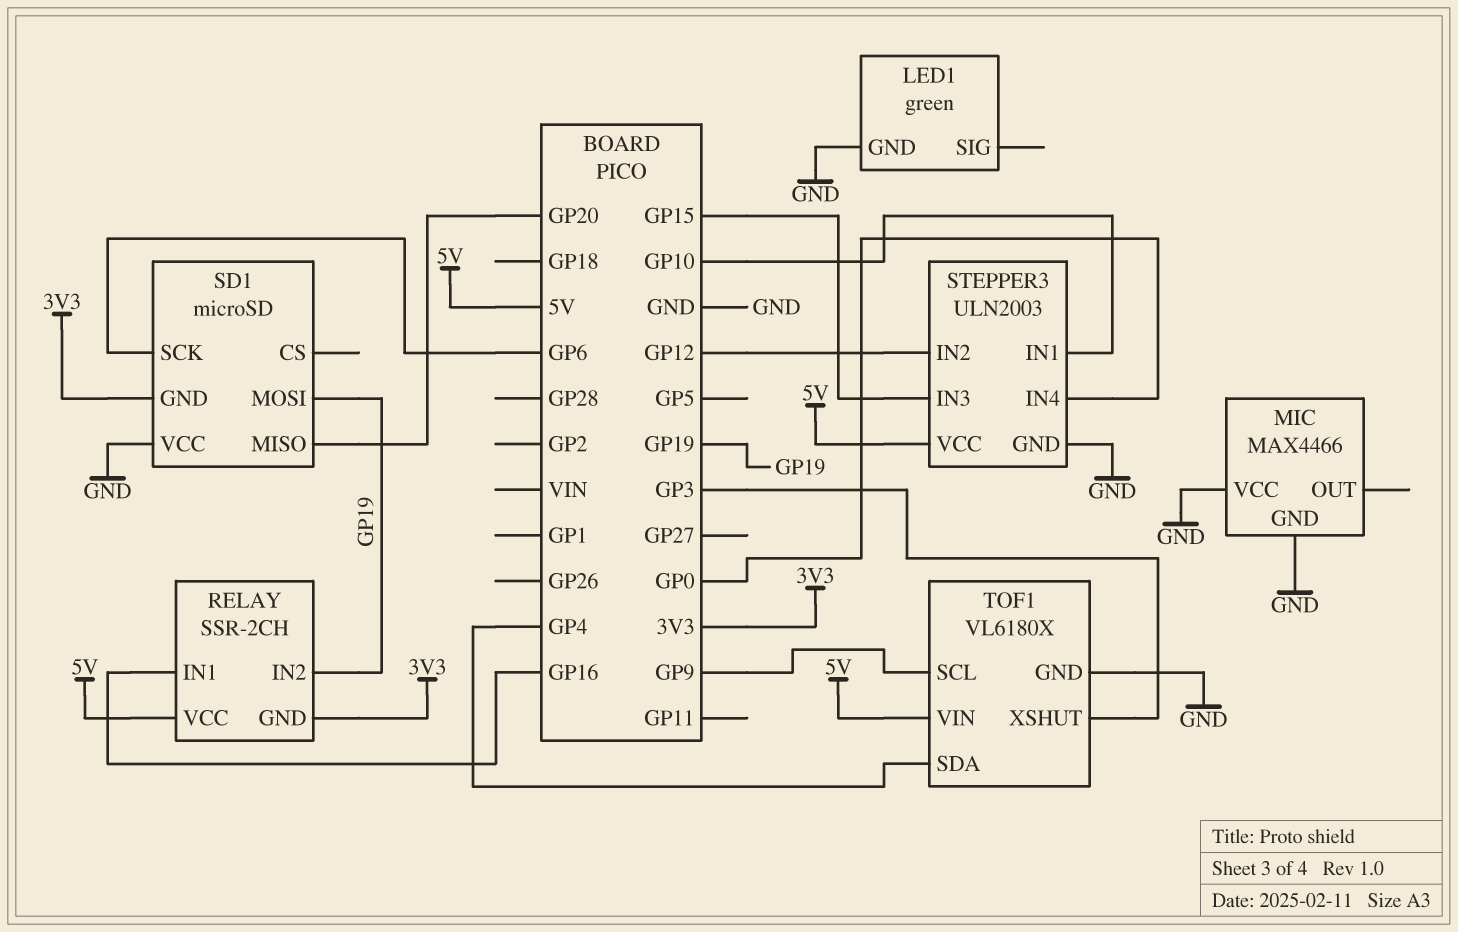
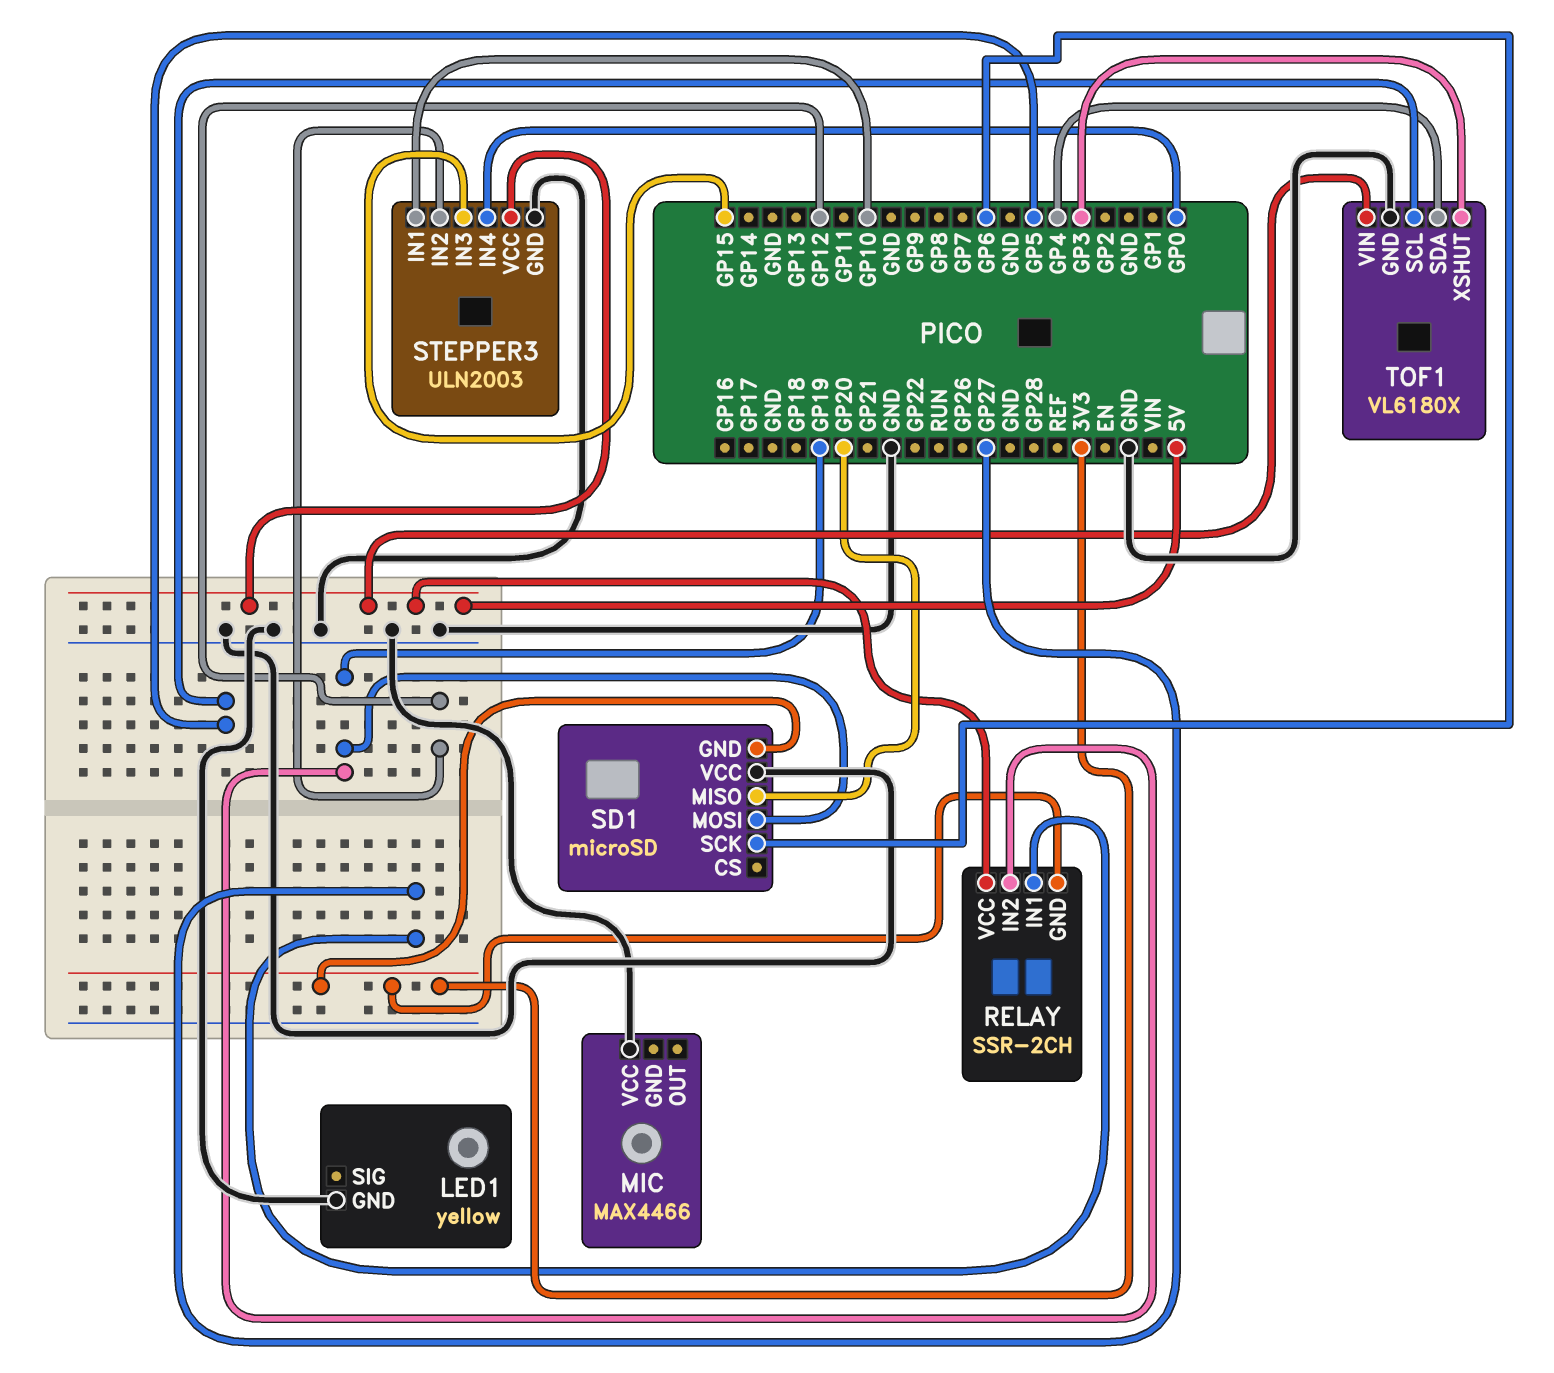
LED1: green -> yellow
MIC pin GND: GND -> none
RELAY pin IN1: GP16 -> GP27
TOF1 pin SCL: GP9 -> GP5

